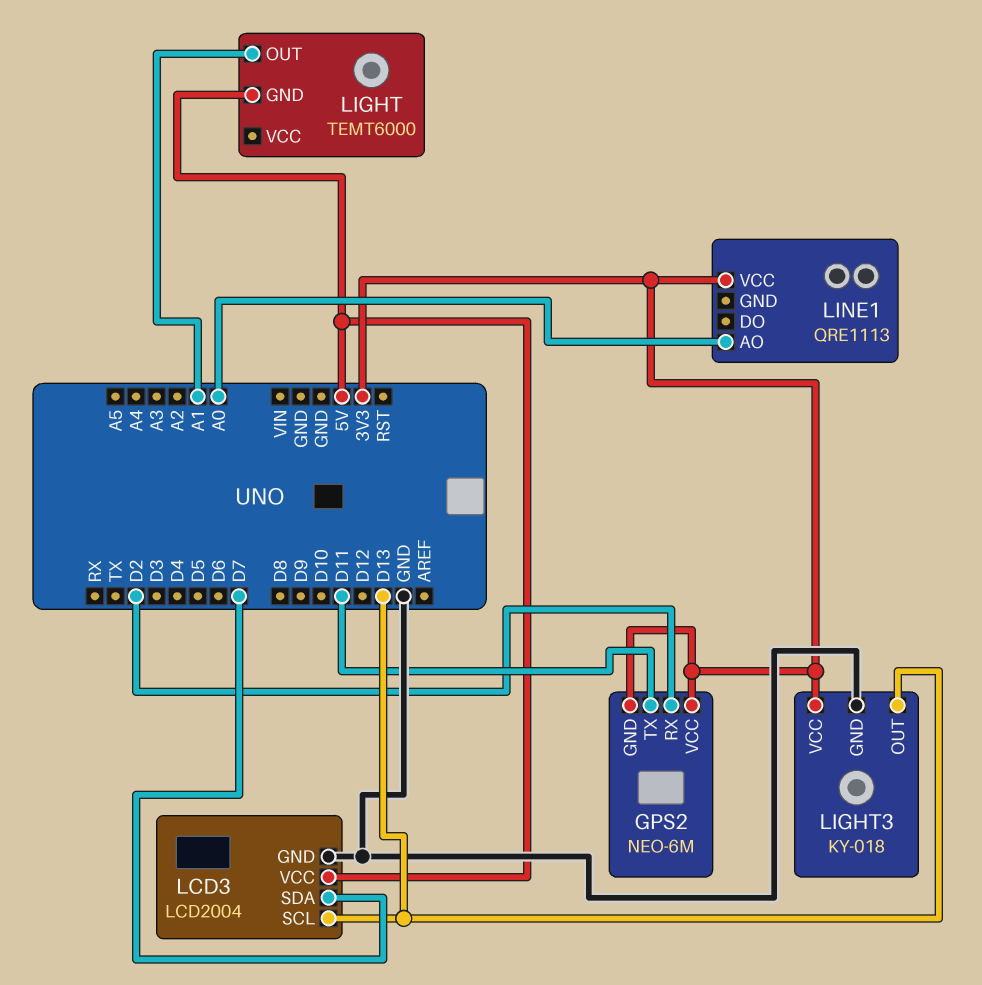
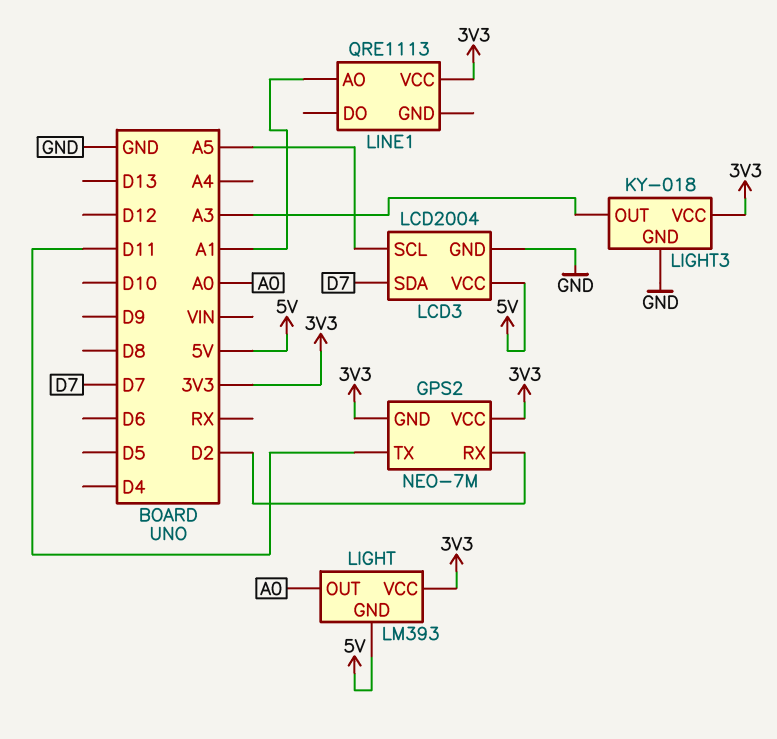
GPS2: NEO-6M -> NEO-7M
LCD3 pin SCL: D13 -> A5
LIGHT: TEMT6000 -> LM393
LIGHT pin OUT: A1 -> A0
LIGHT pin VCC: none -> 3V3
LIGHT3 pin OUT: D13 -> A3
LINE1 pin AO: A0 -> A1

